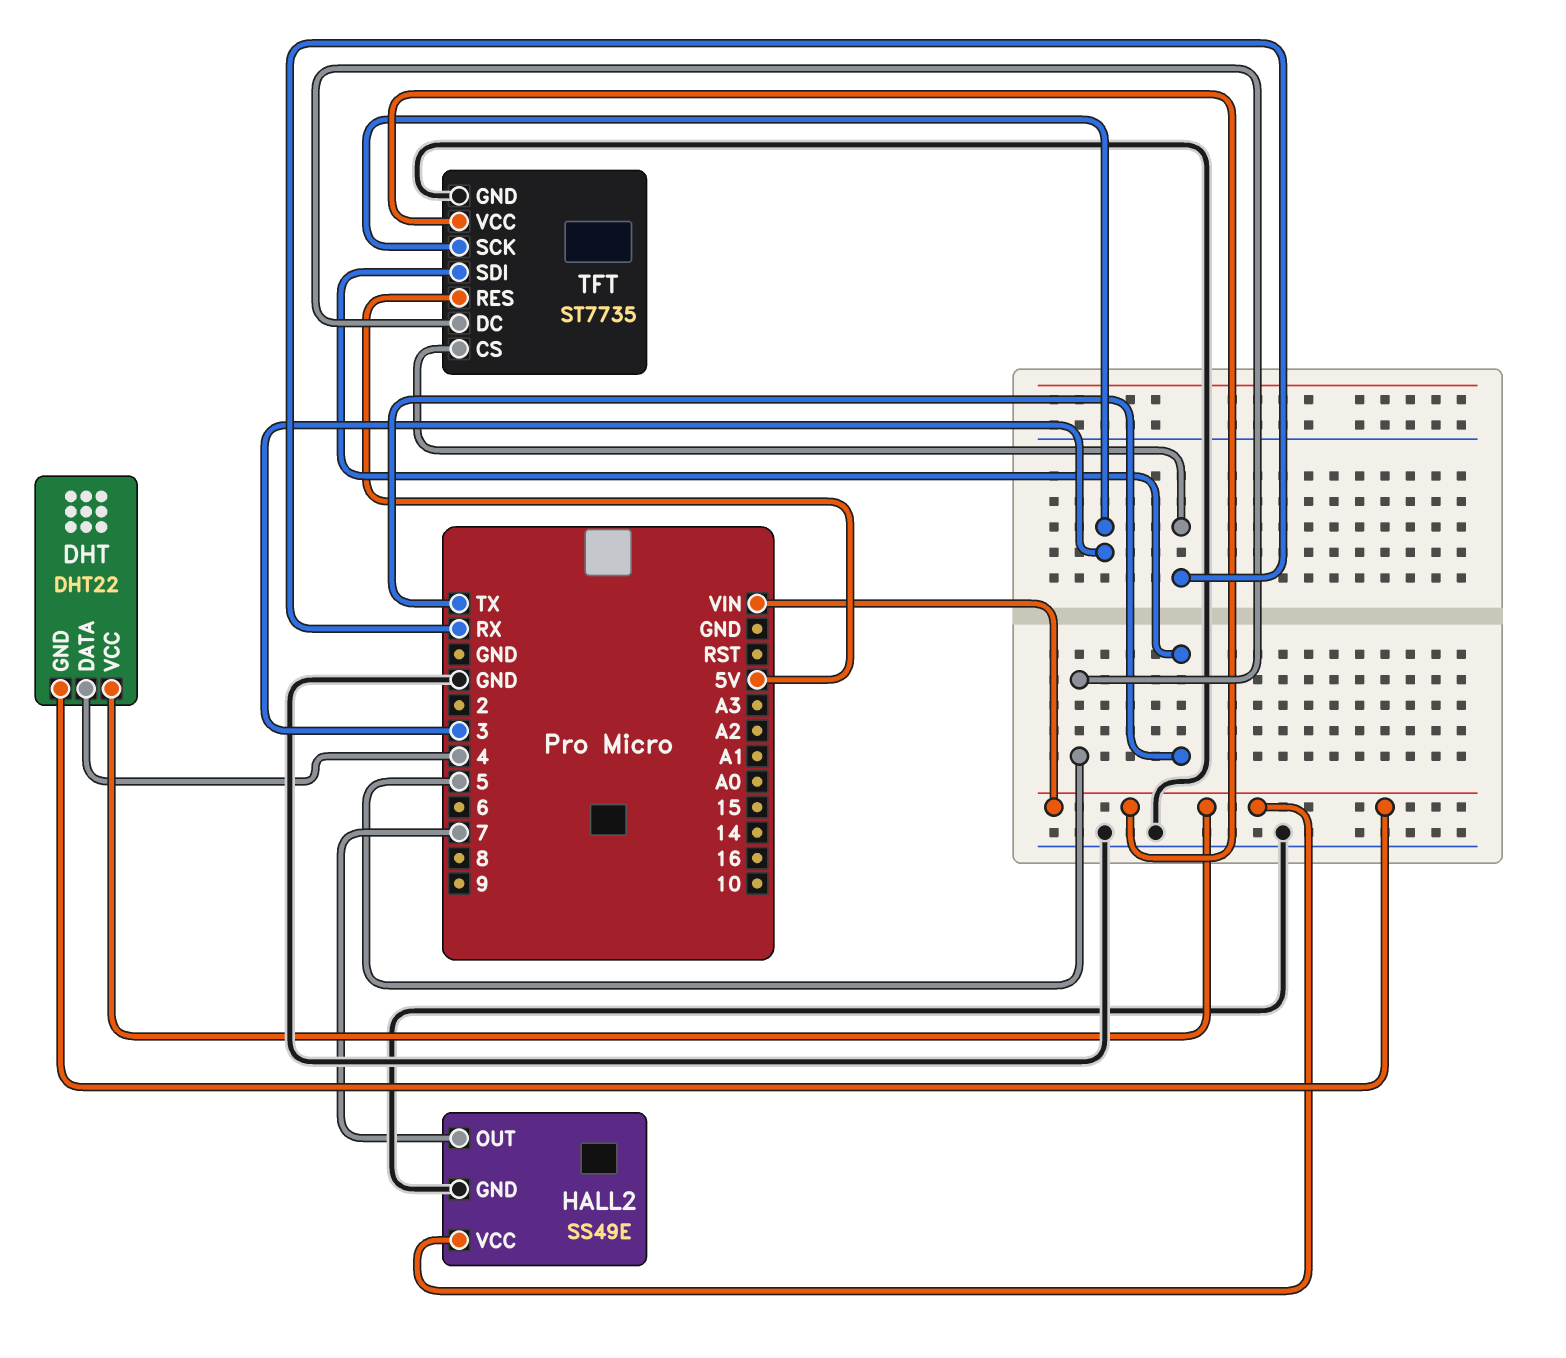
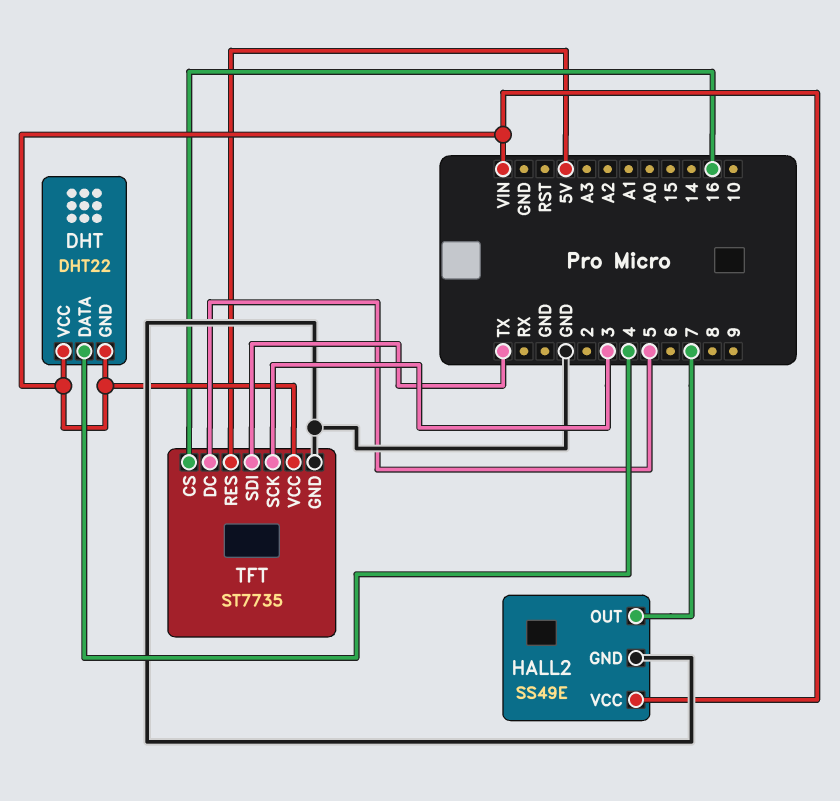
TFT pin CS: RX -> 16

